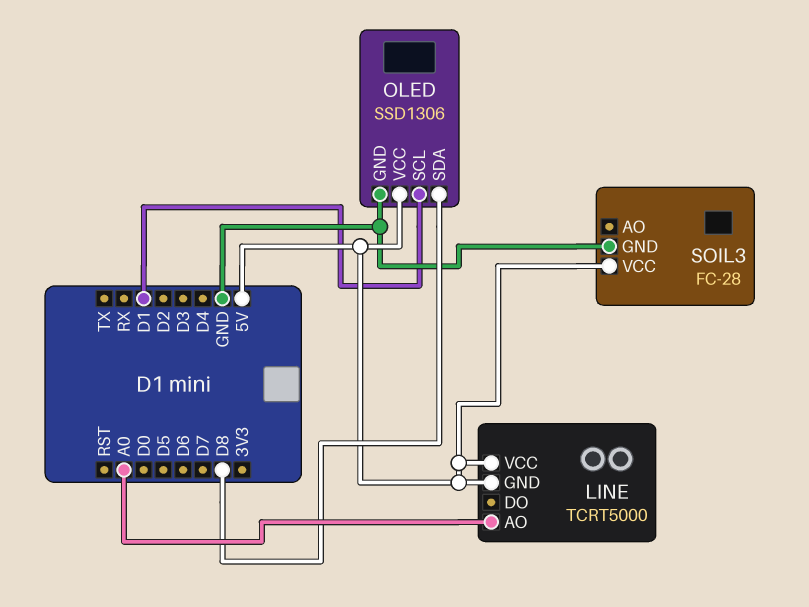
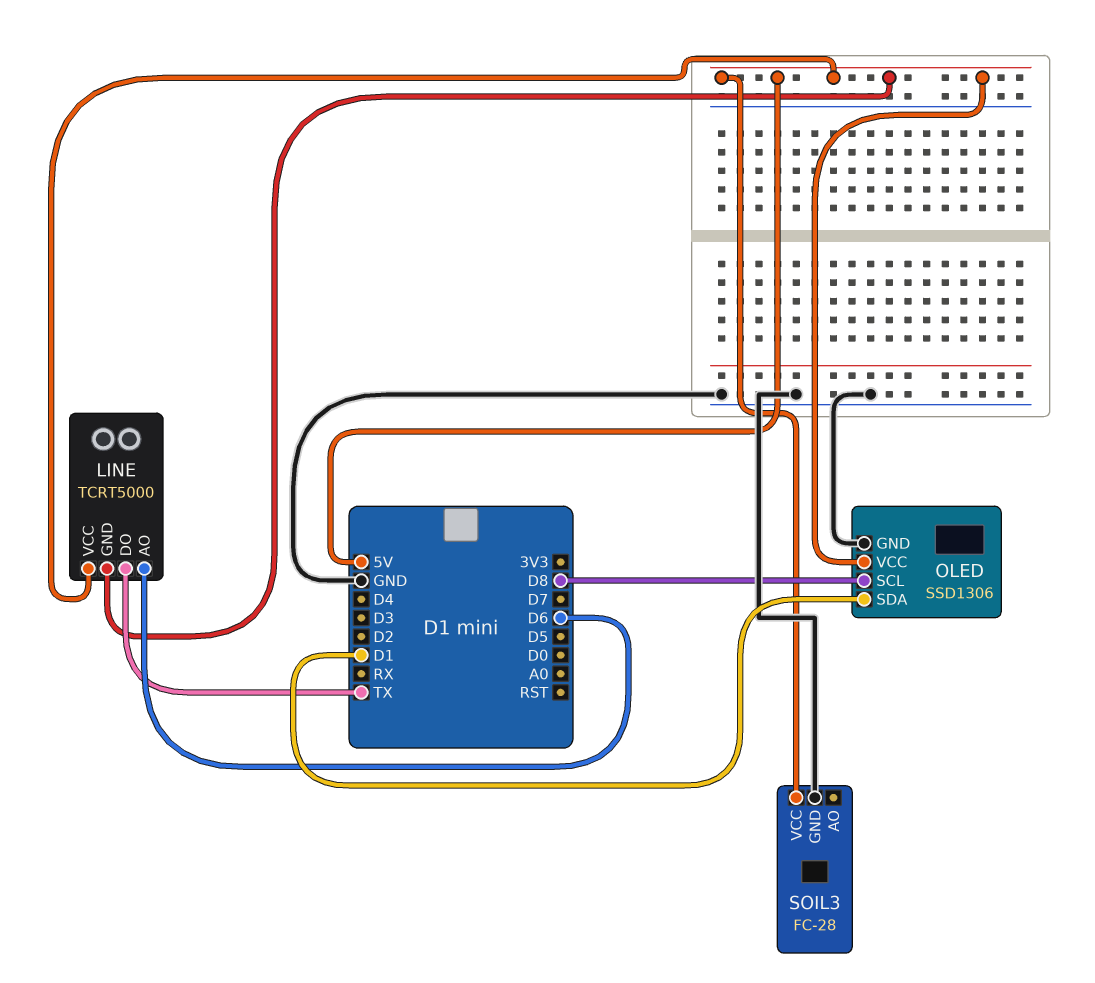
LINE pin AO: A0 -> D6
LINE pin DO: none -> TX
OLED pin SCL: D1 -> D8
OLED pin SDA: D8 -> D1

